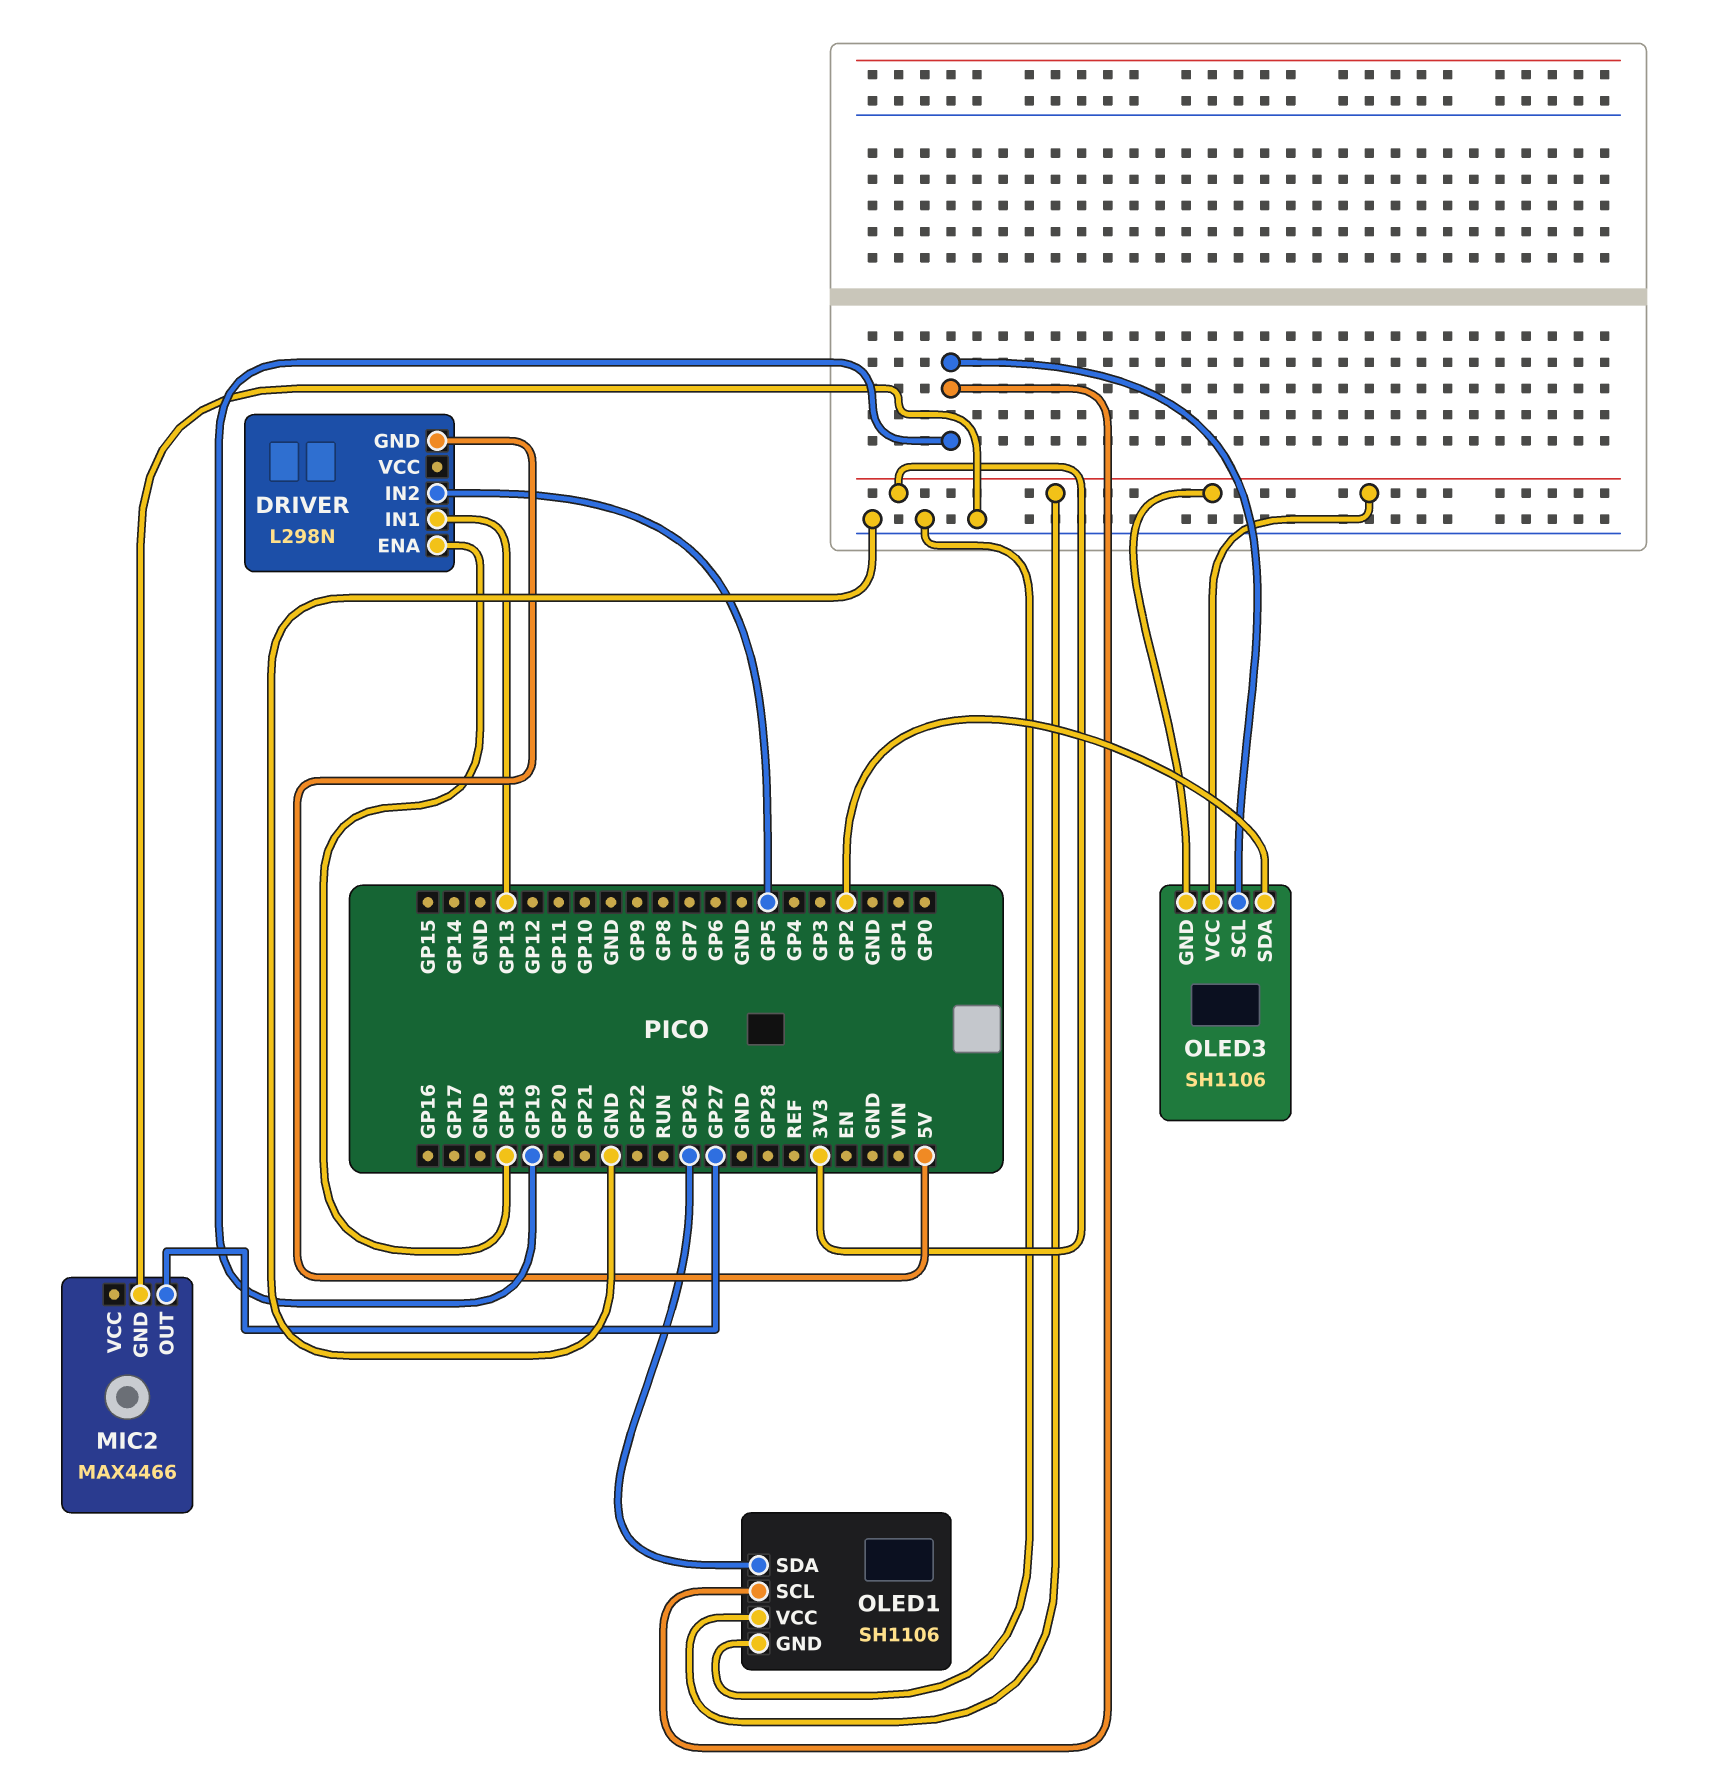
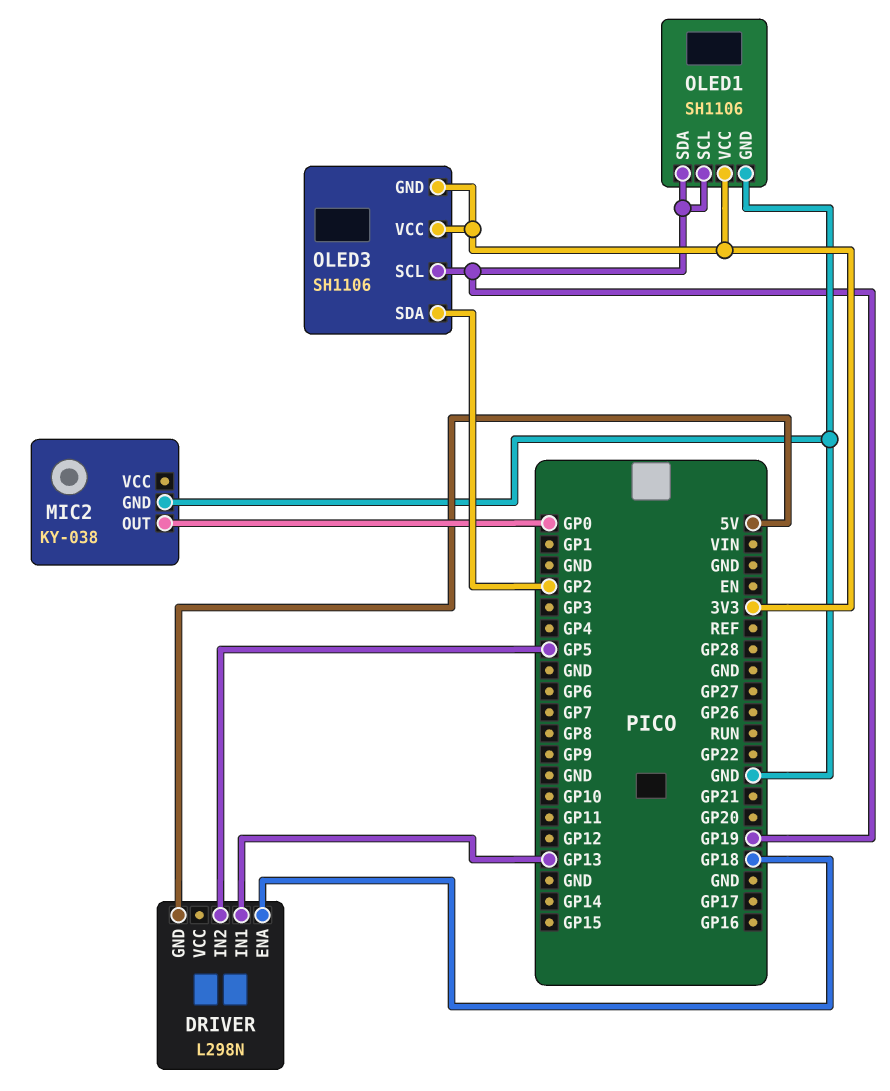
MIC2: MAX4466 -> KY-038
MIC2 pin OUT: GP27 -> GP0
OLED1 pin SDA: GP26 -> GP19

